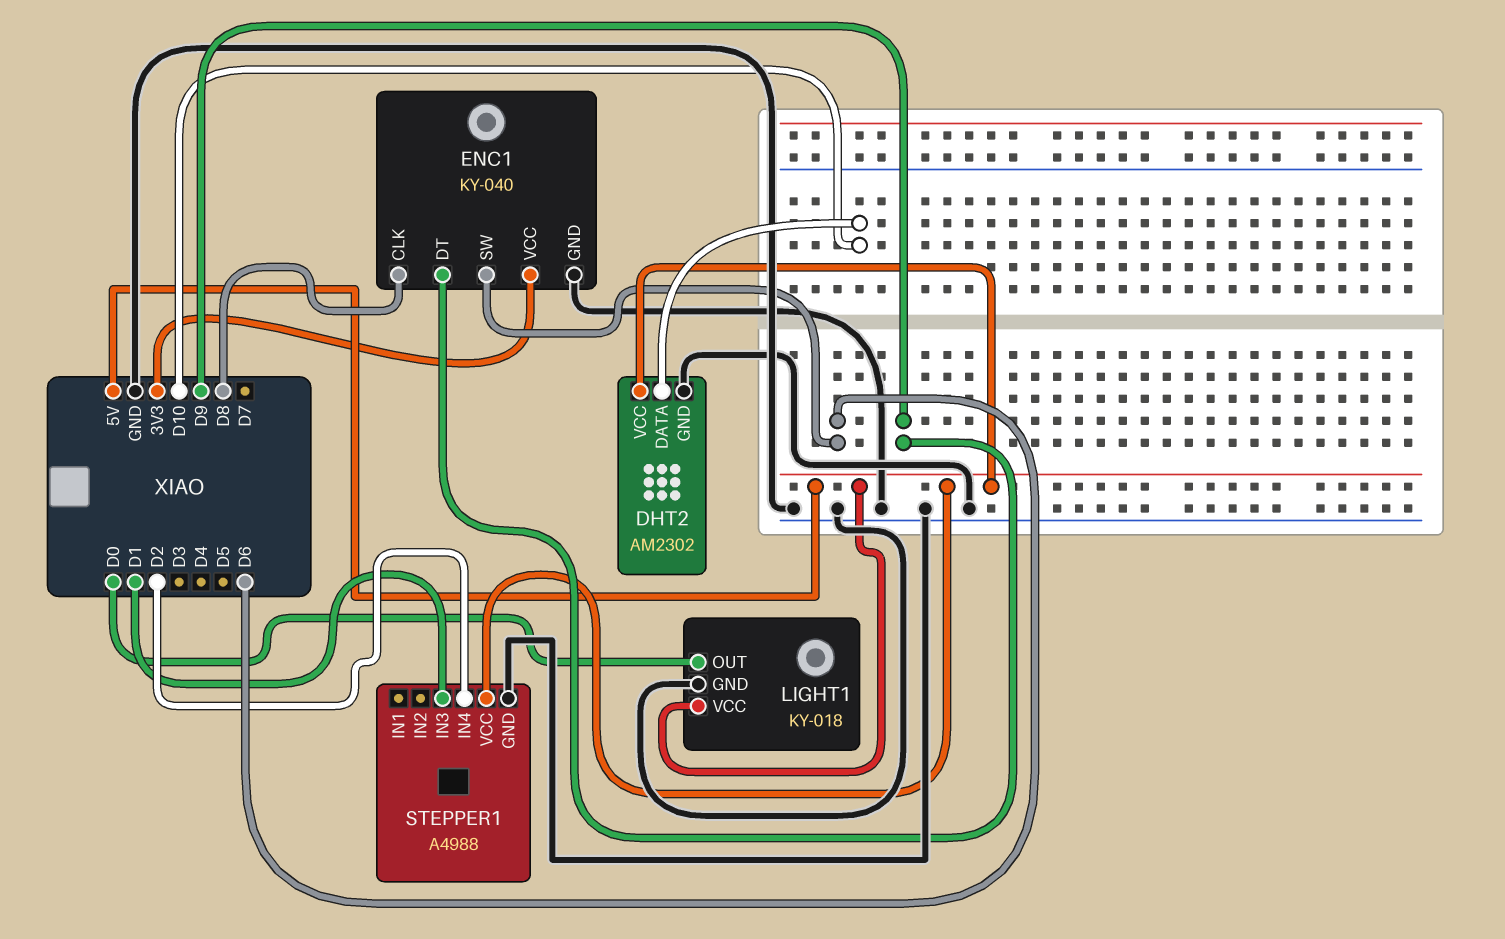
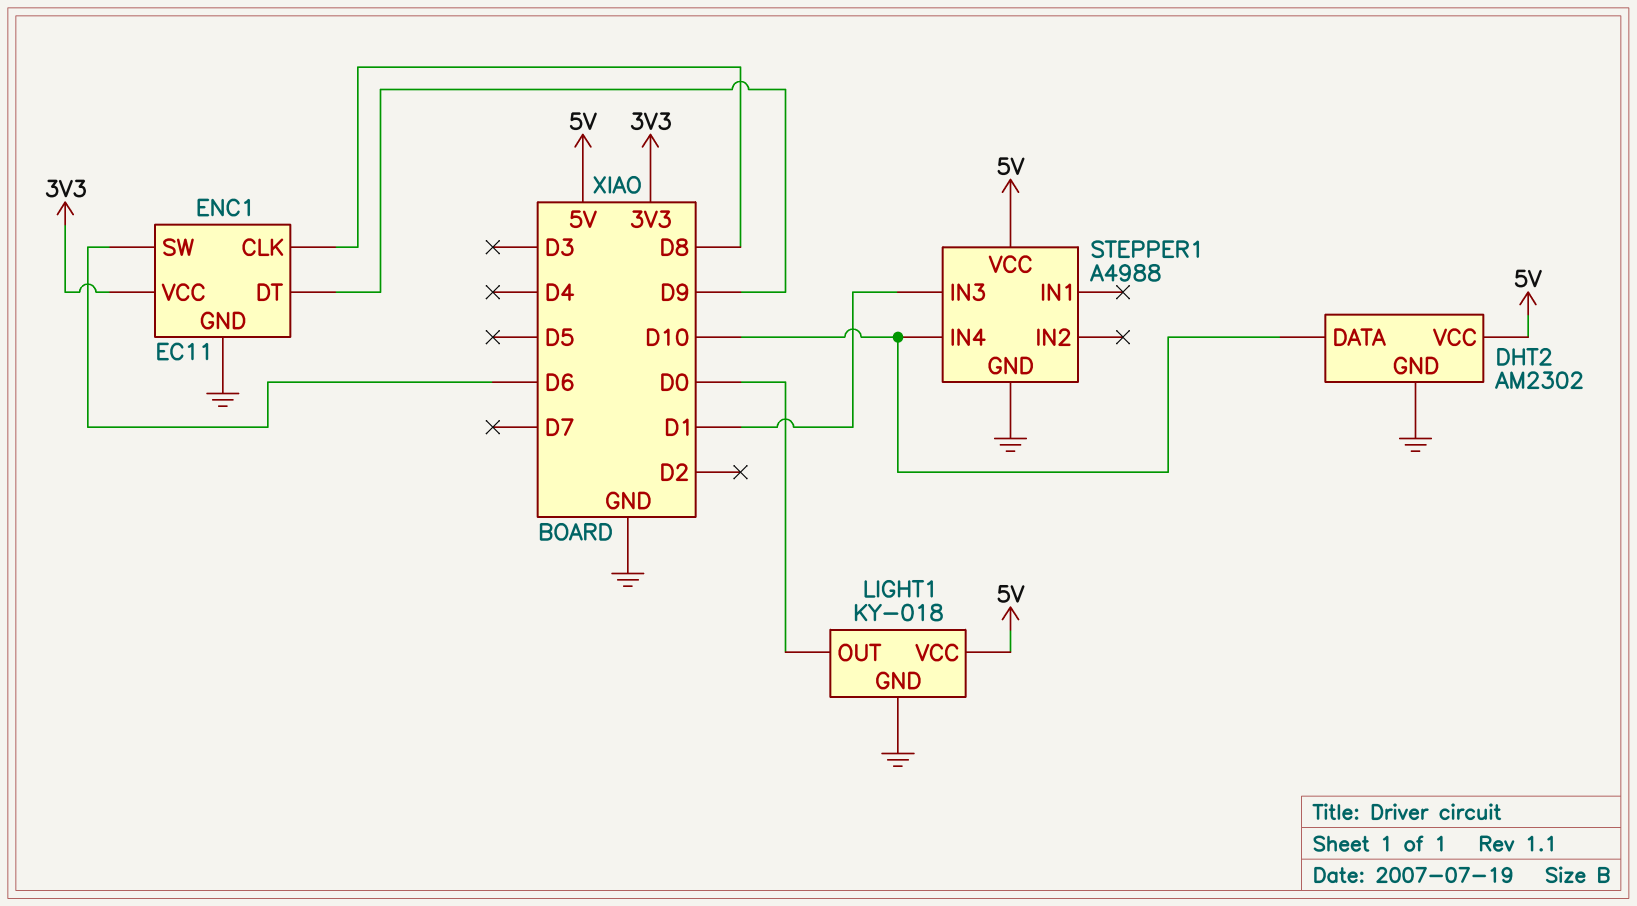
ENC1: KY-040 -> EC11
STEPPER1 pin IN4: D2 -> D10

